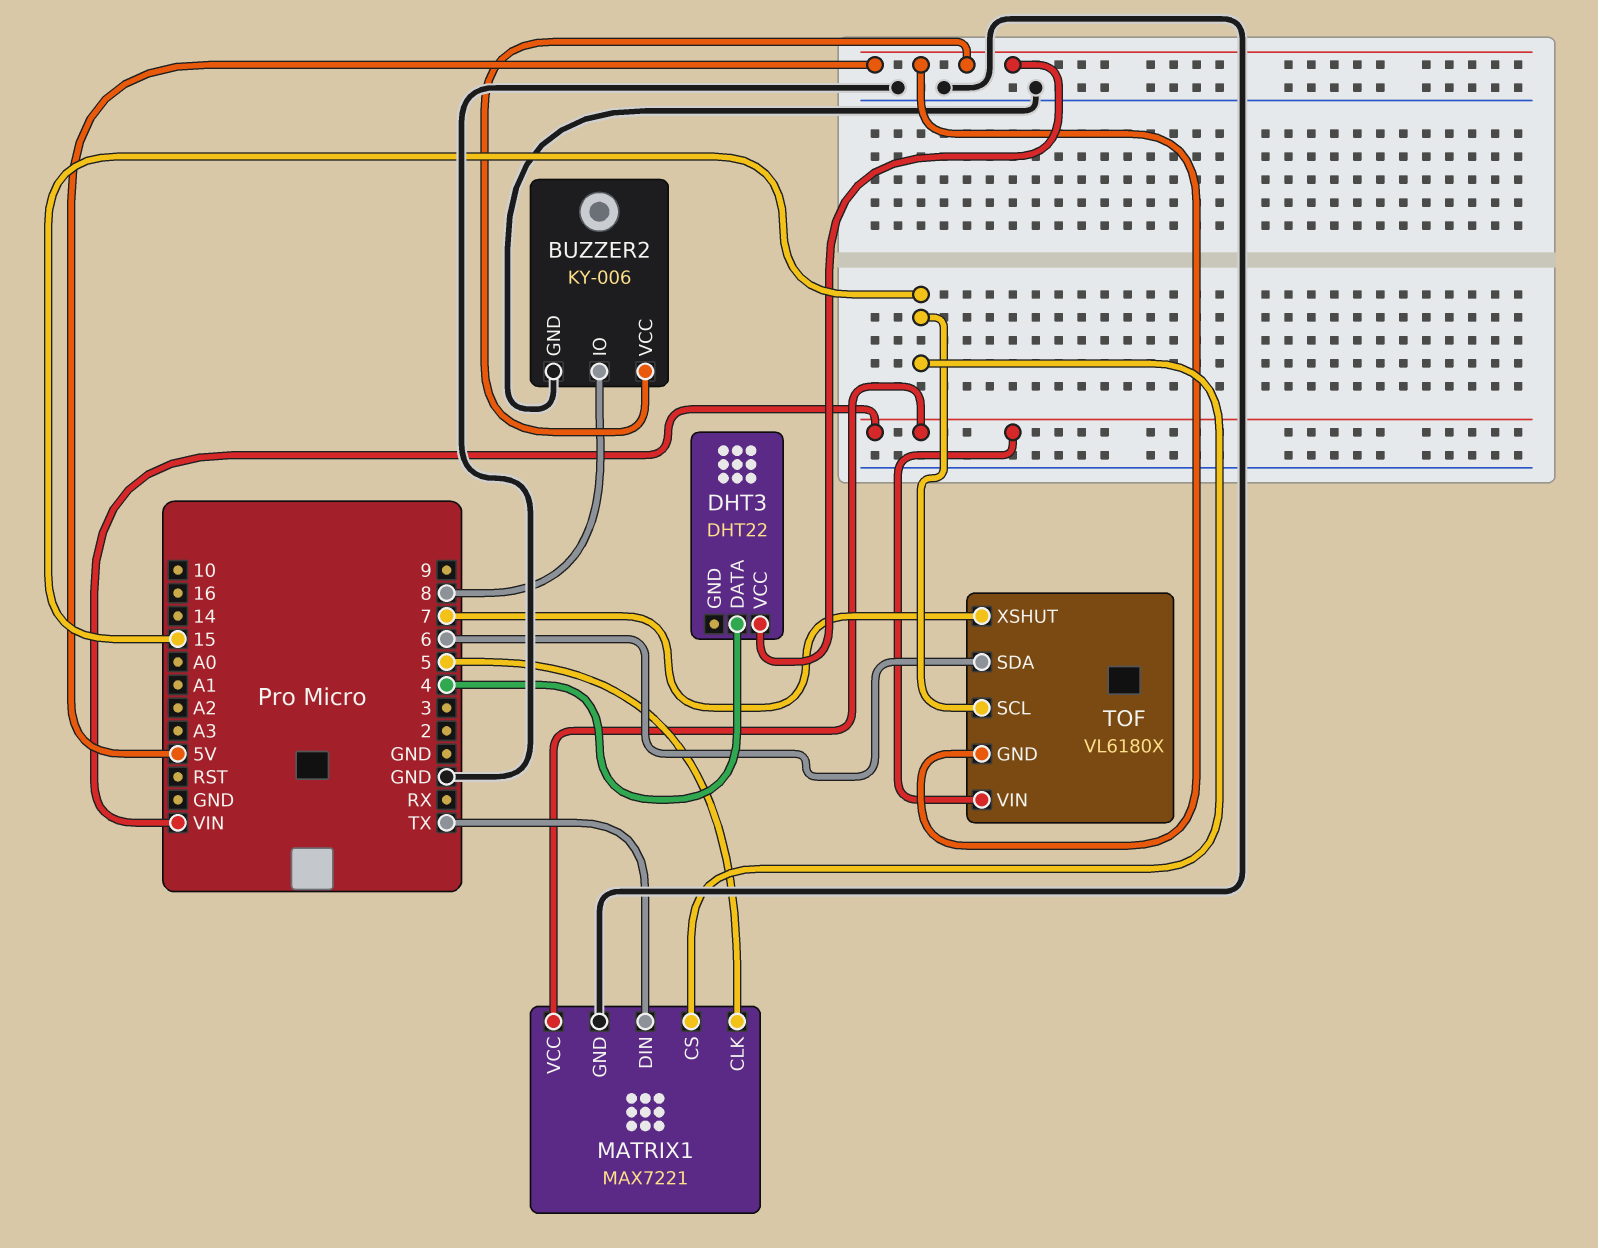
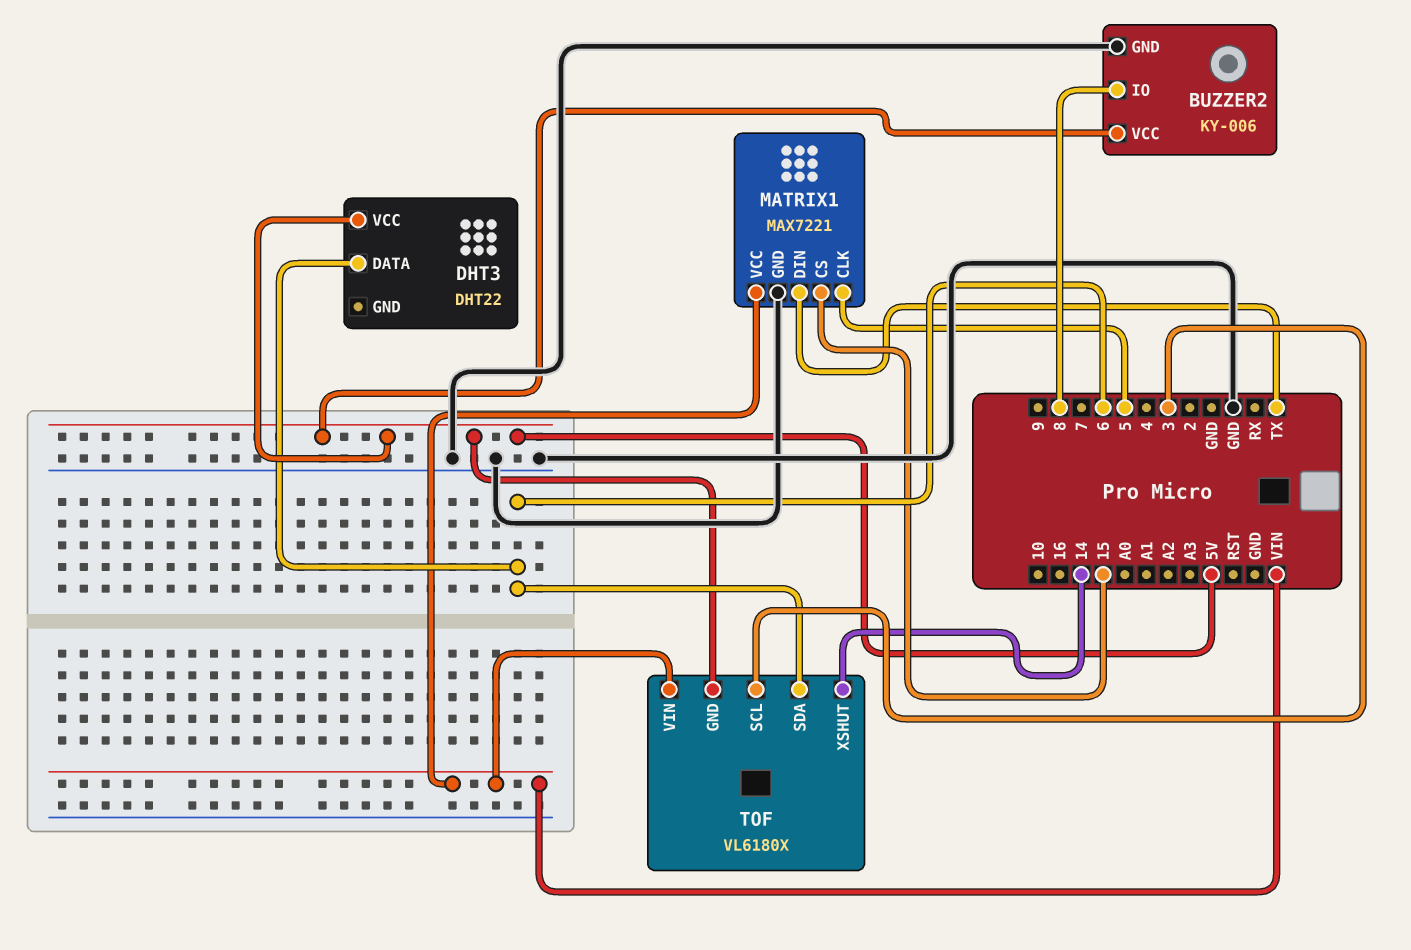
DHT3 pin DATA: 4 -> 6
TOF pin SCL: 15 -> 3
TOF pin XSHUT: 7 -> 14

